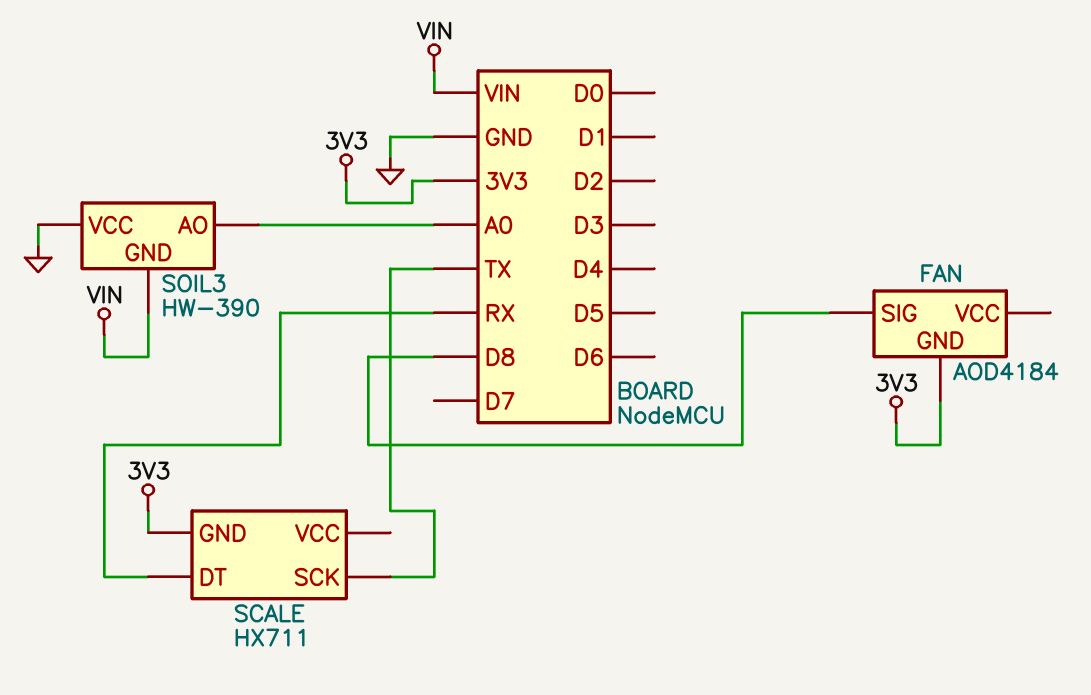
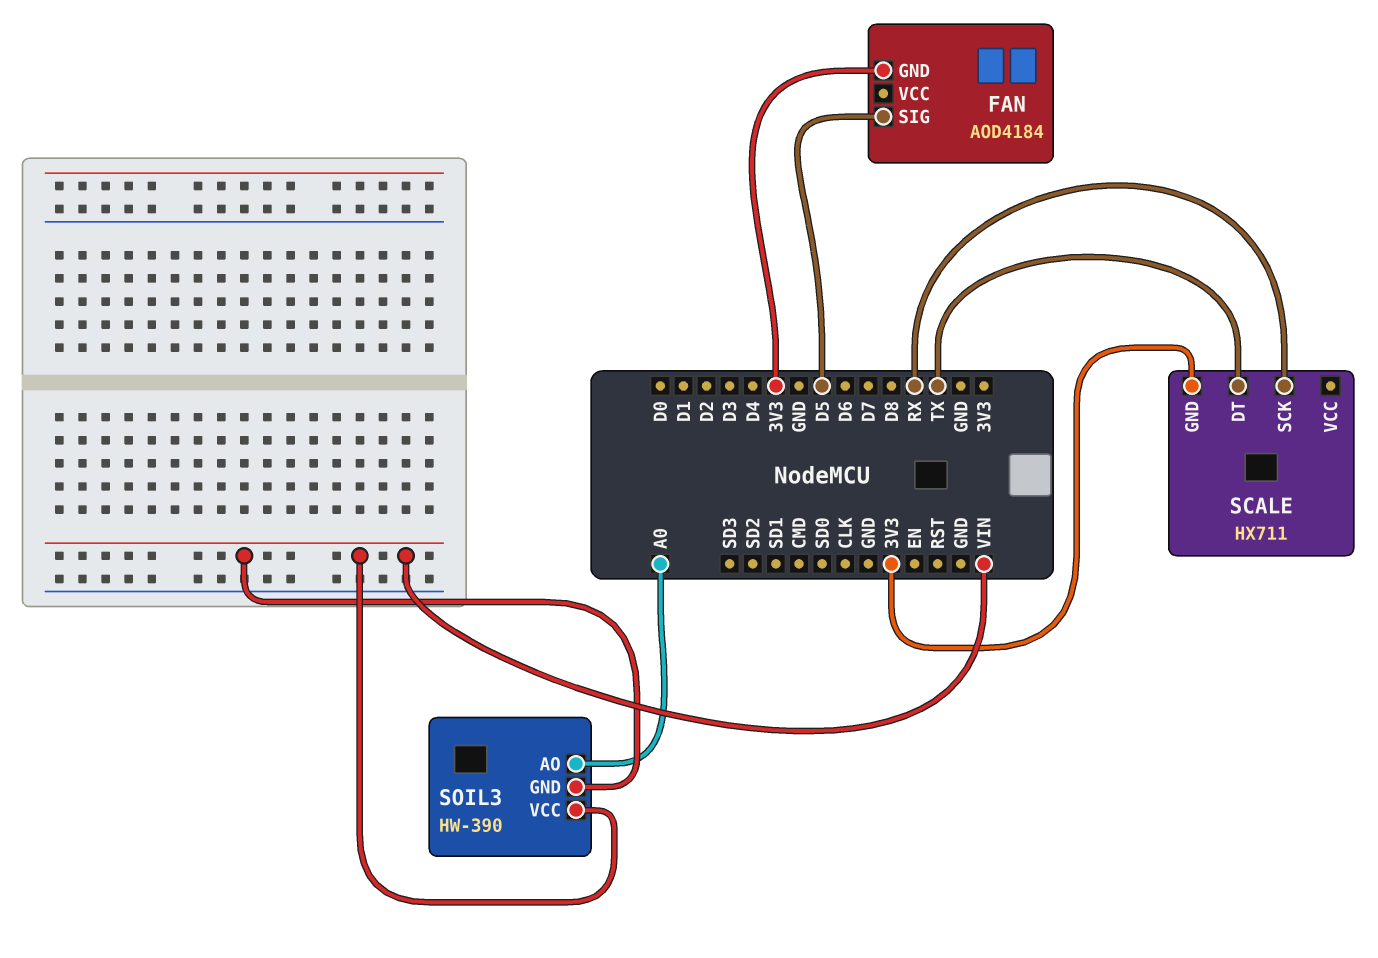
FAN pin SIG: D8 -> D5
SCALE pin DT: RX -> TX
SCALE pin SCK: TX -> RX
SOIL3 pin VCC: GND -> VIN

